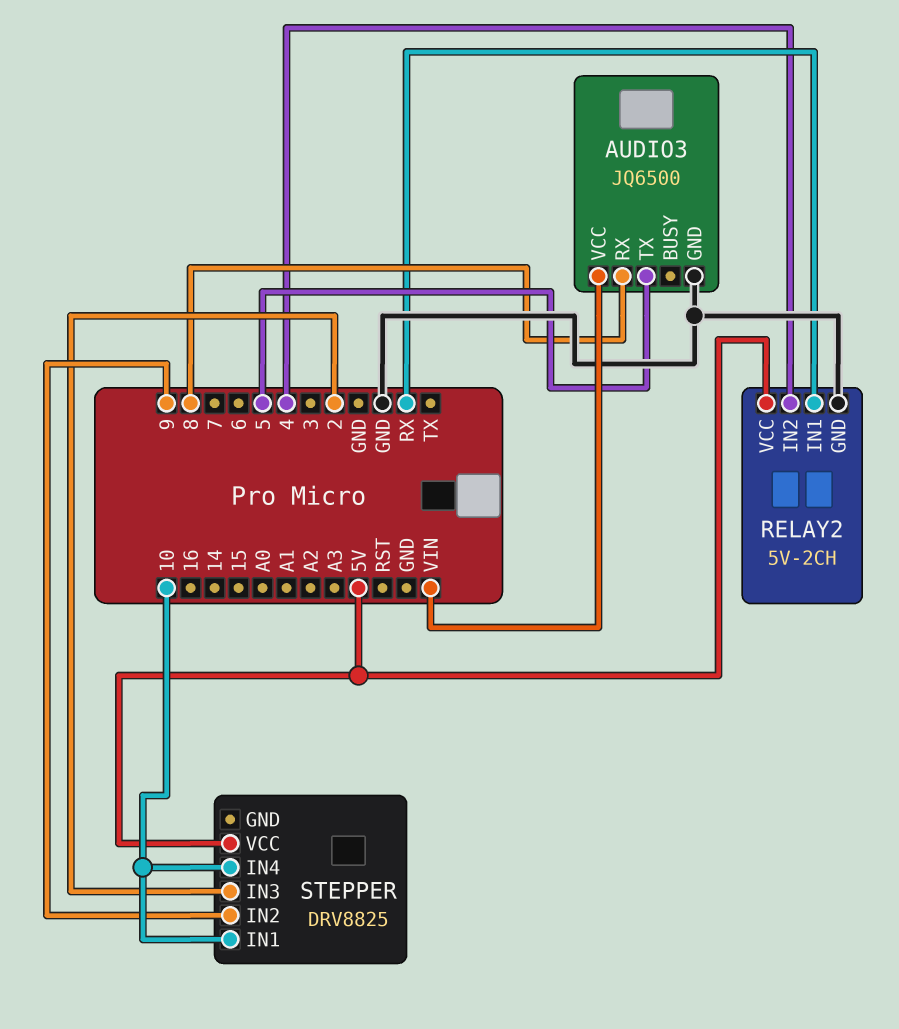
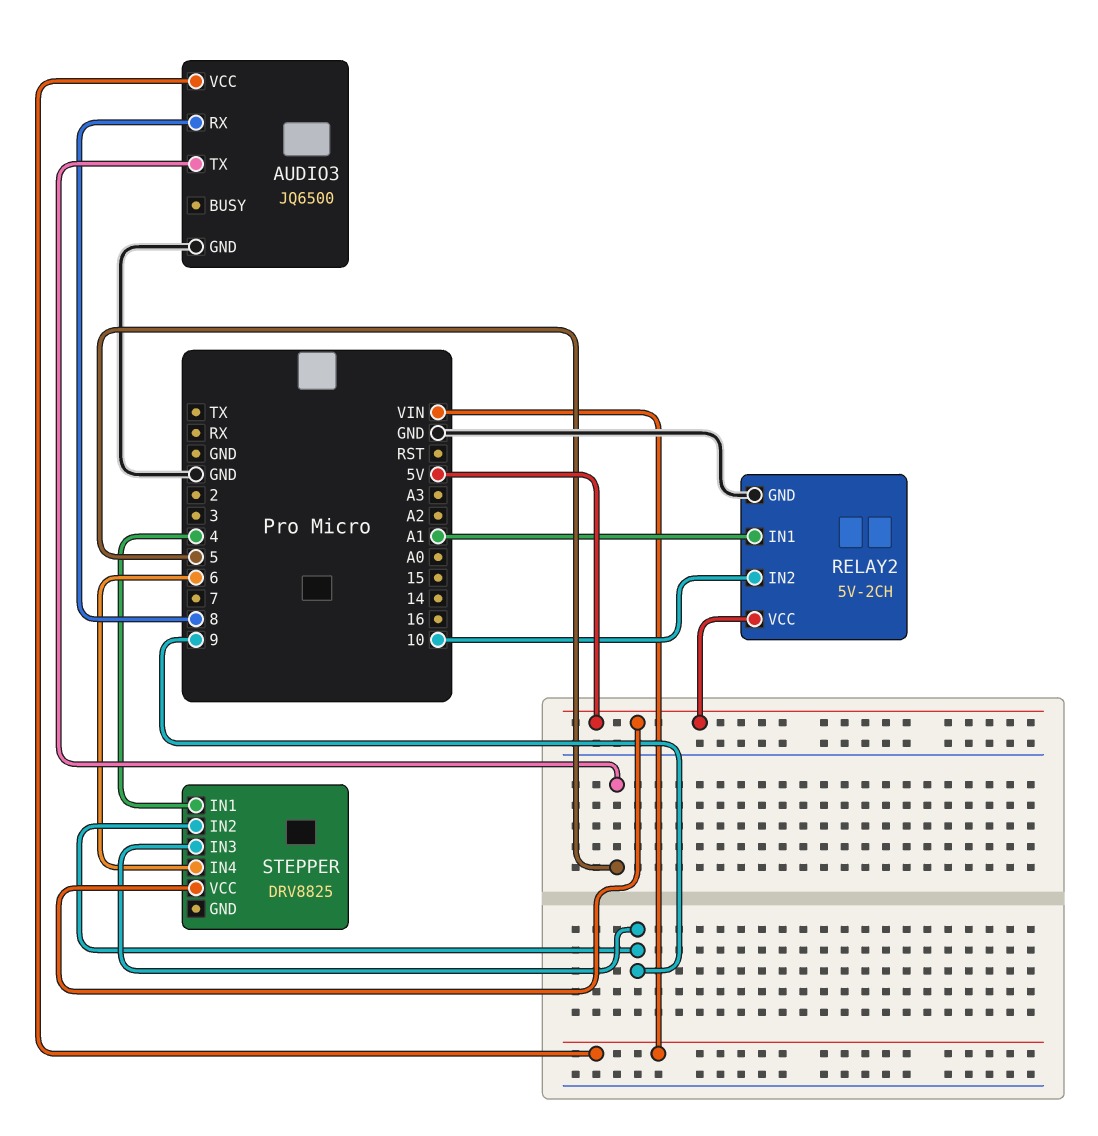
RELAY2 pin IN1: RX -> A1
RELAY2 pin IN2: 4 -> 10
STEPPER pin IN1: 10 -> 4
STEPPER pin IN3: 2 -> 9
STEPPER pin IN4: 10 -> 6

